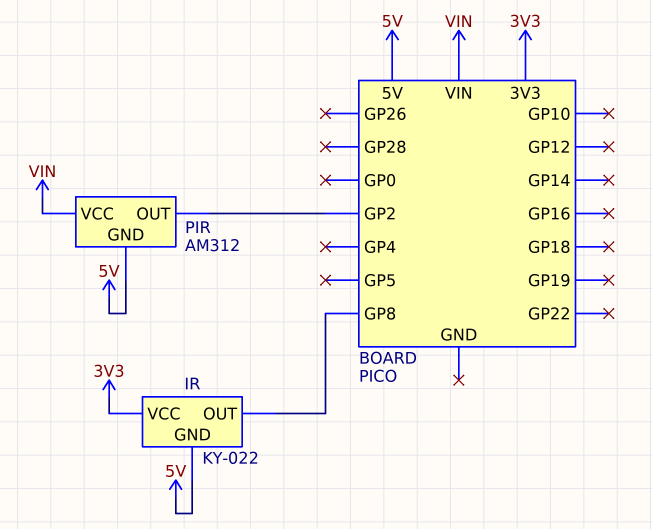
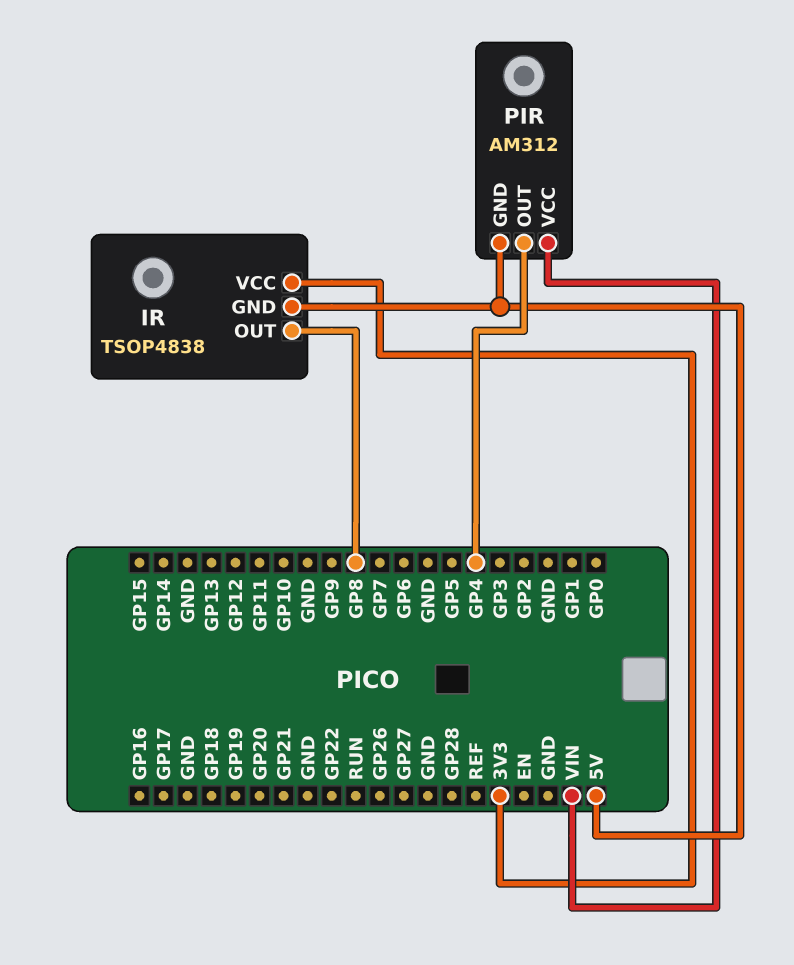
IR: KY-022 -> TSOP4838
PIR pin OUT: GP2 -> GP4

